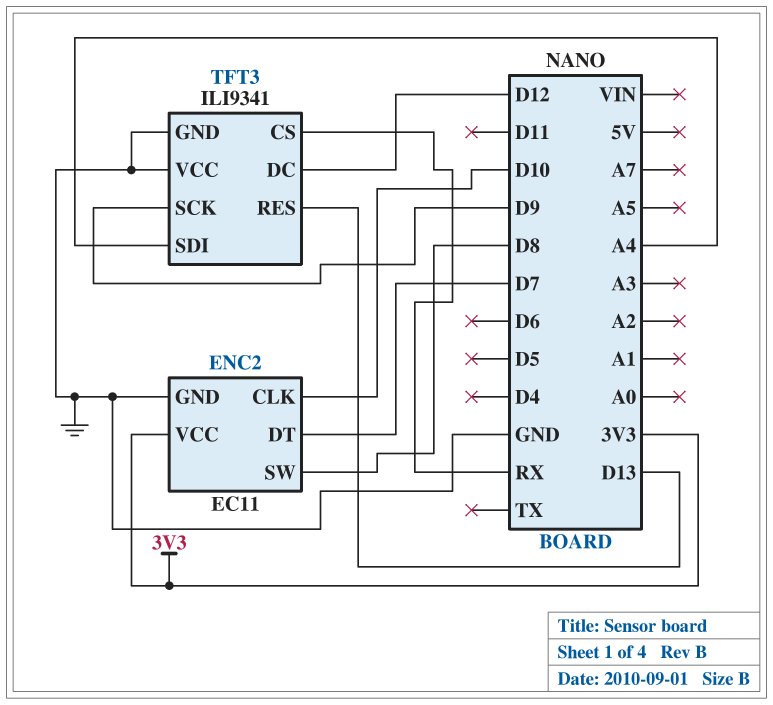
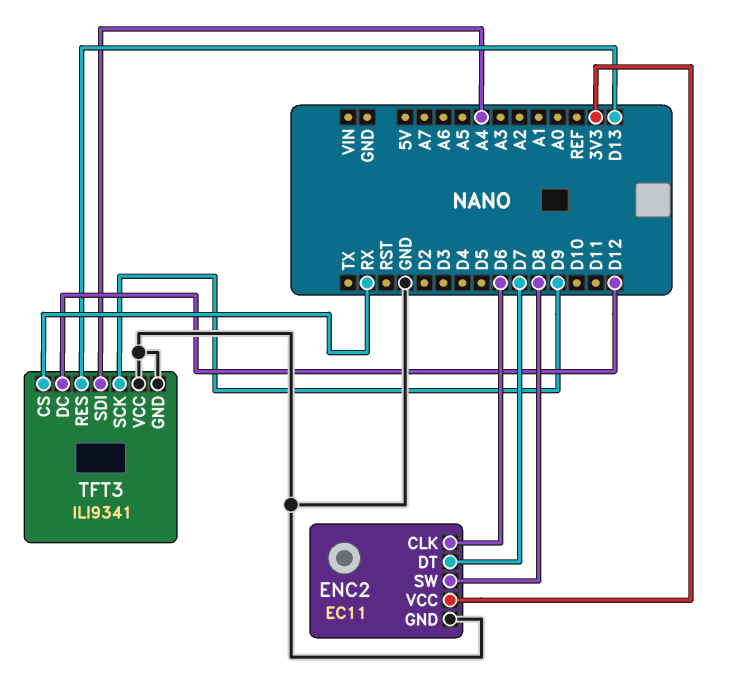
ENC2 pin CLK: D10 -> D6

